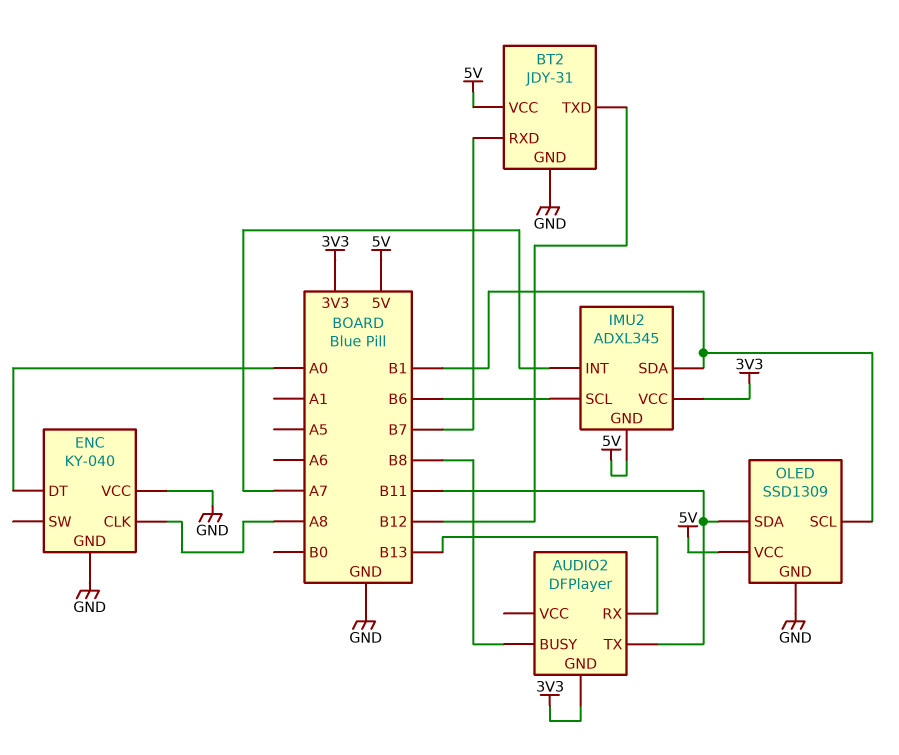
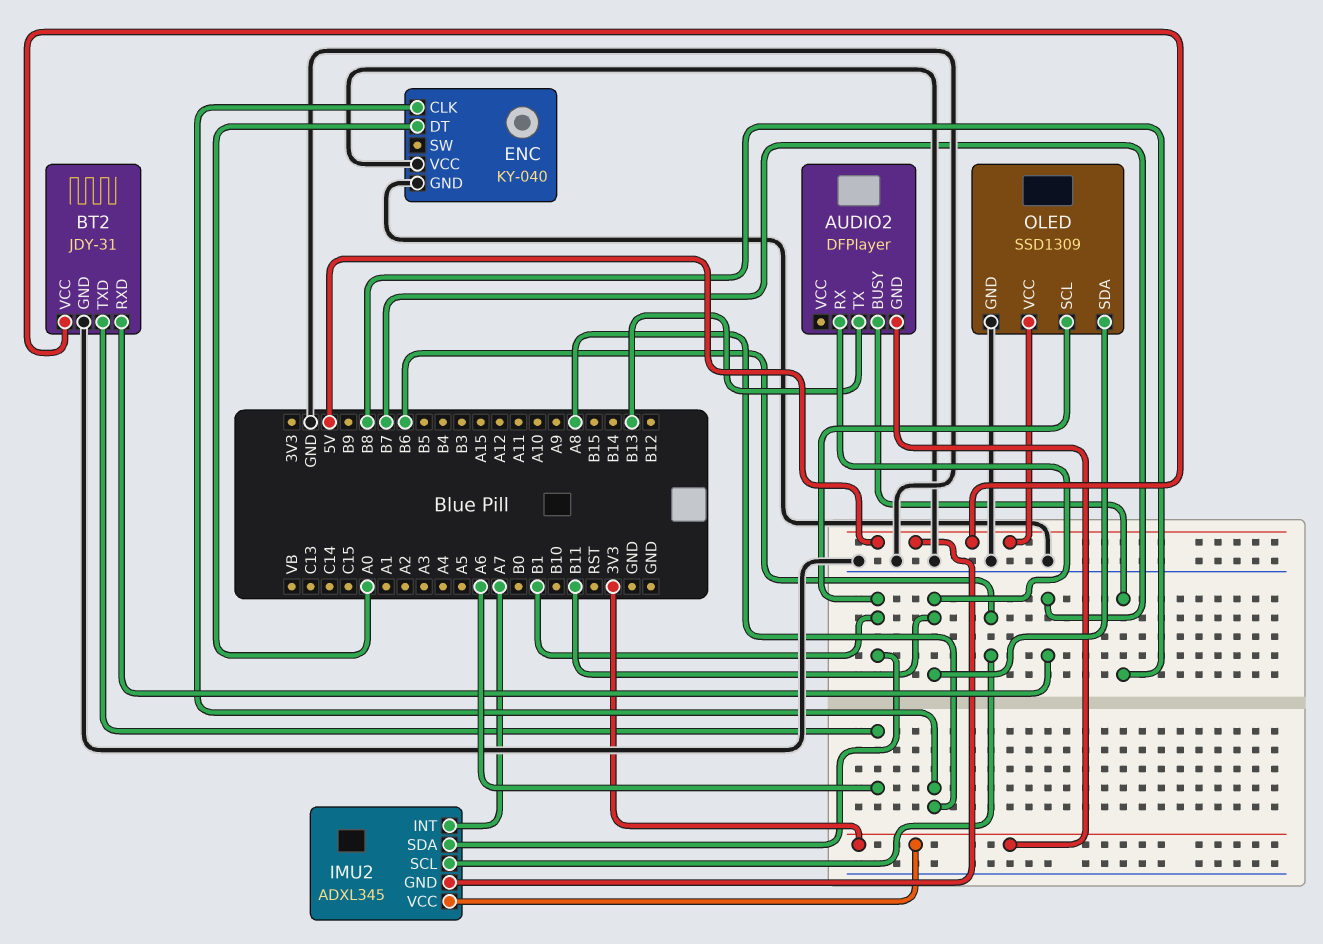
AUDIO2 pin RX: B13 -> B11
AUDIO2 pin TX: B11 -> B13
BT2 pin TXD: B12 -> A6

